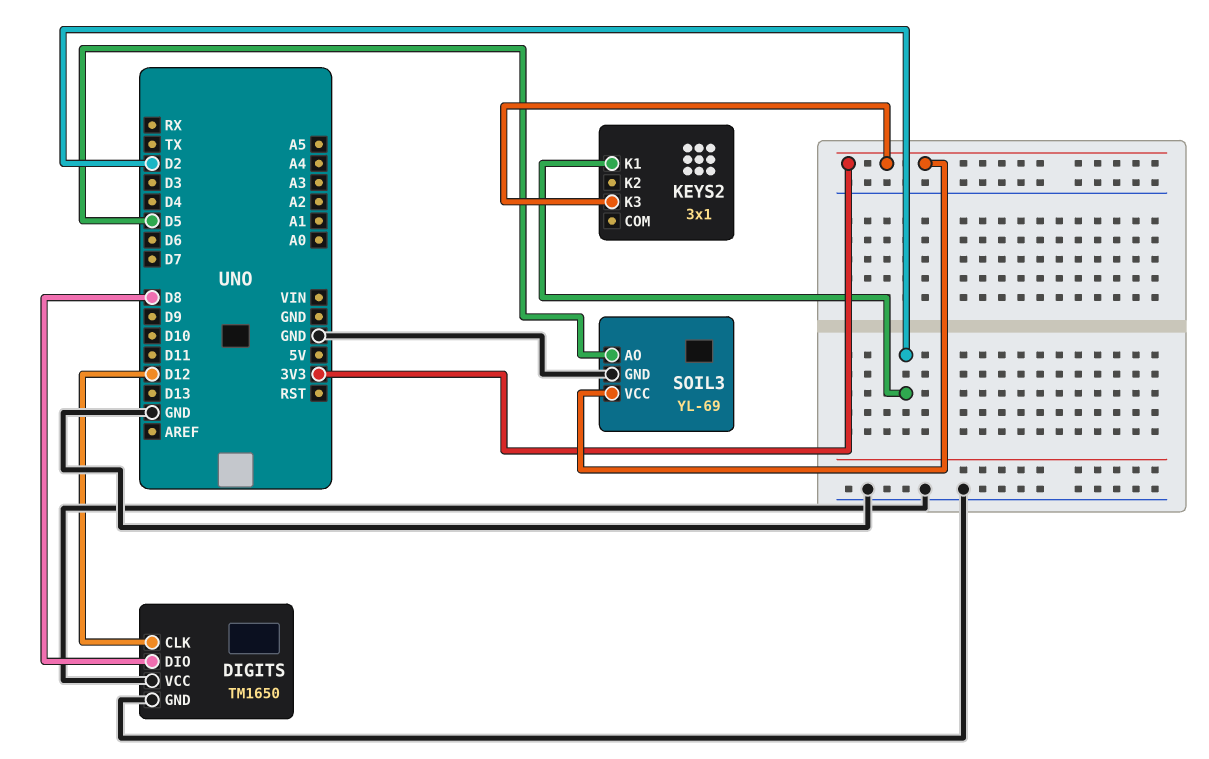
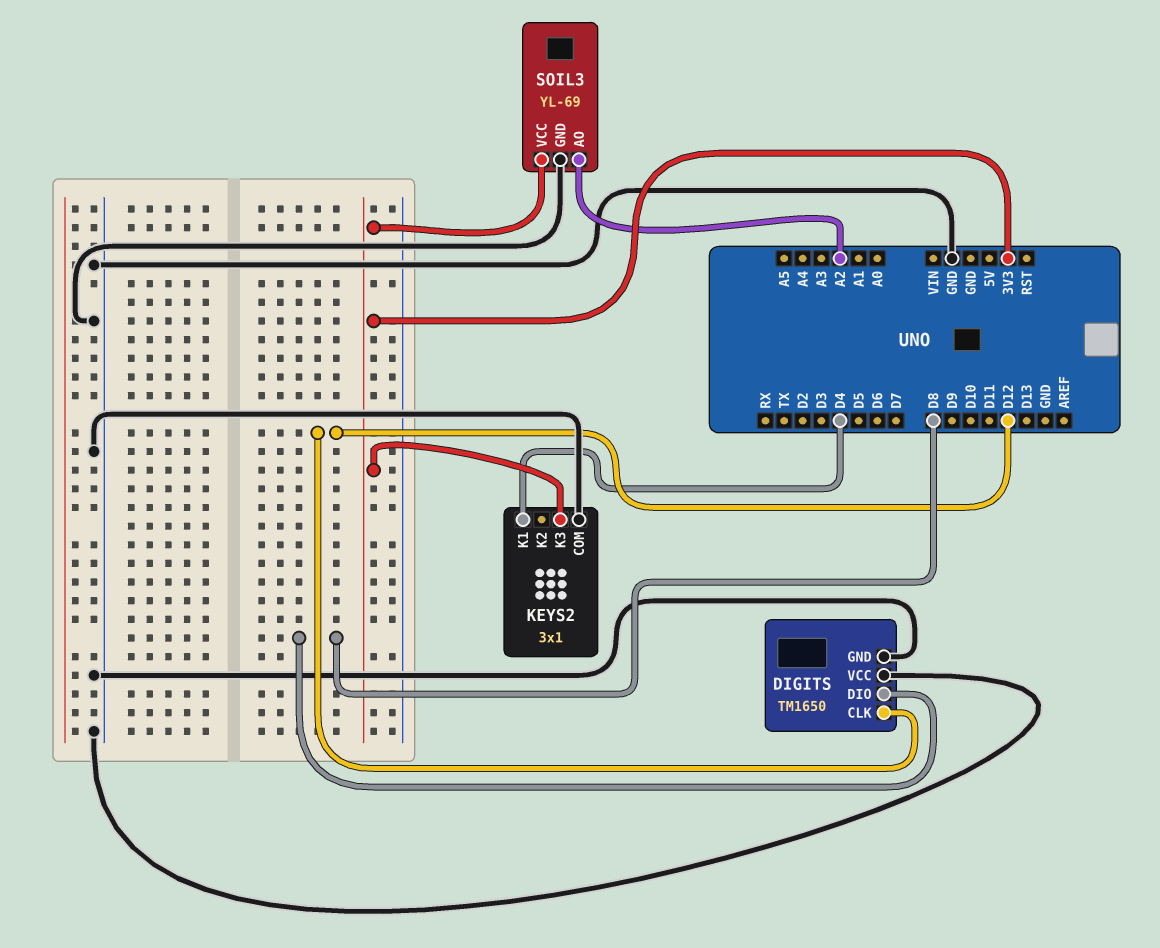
KEYS2 pin COM: none -> GND
KEYS2 pin K1: D2 -> D4
SOIL3 pin AO: D5 -> A2

